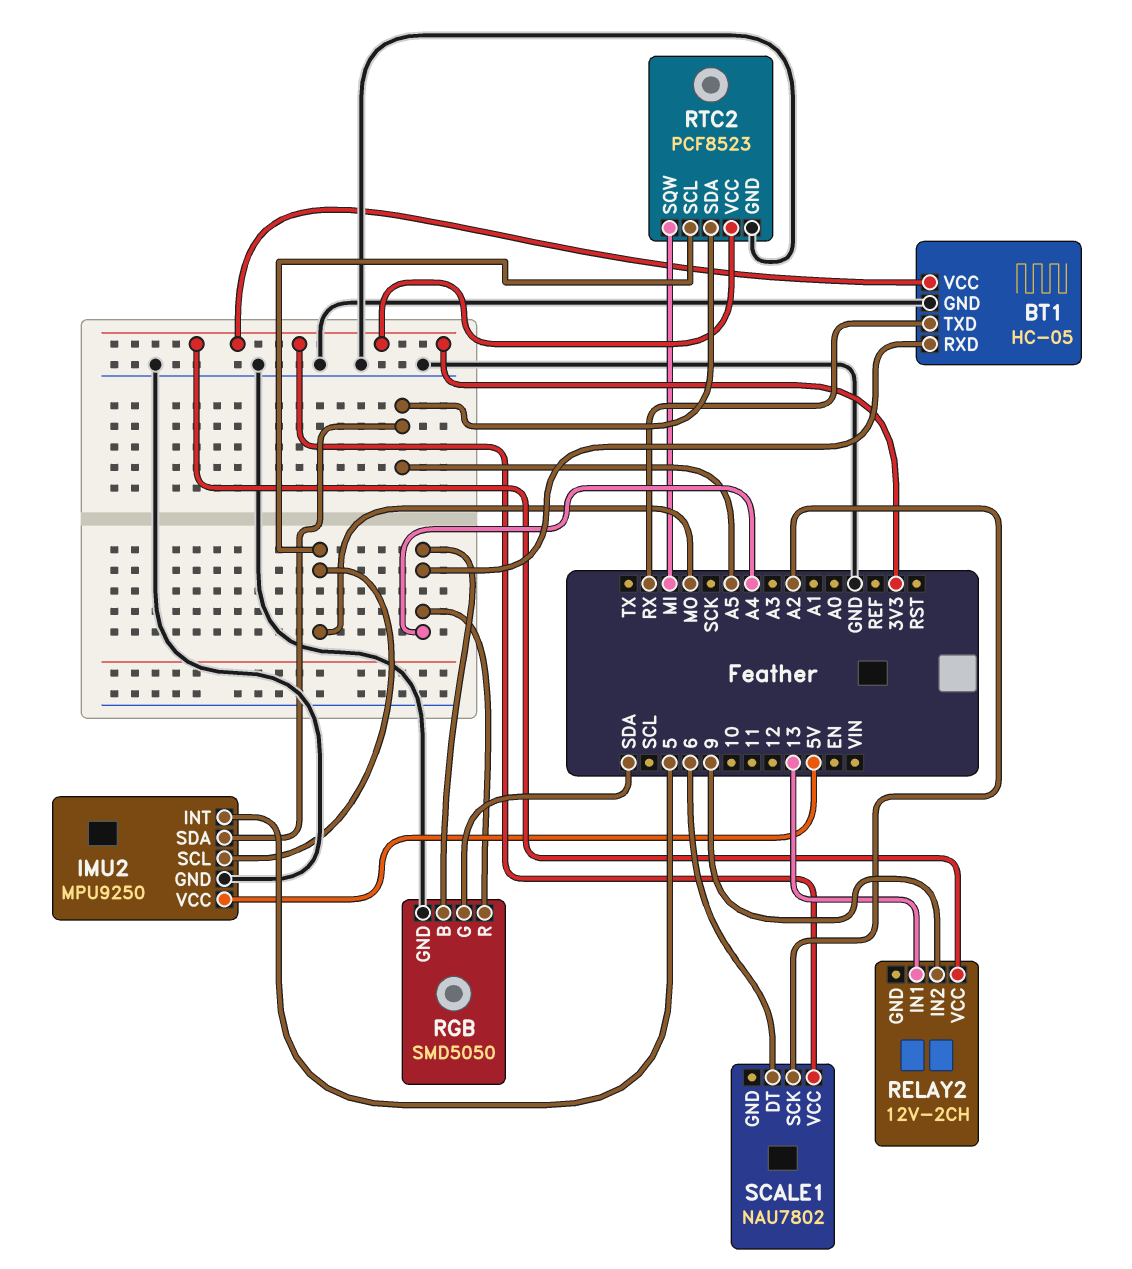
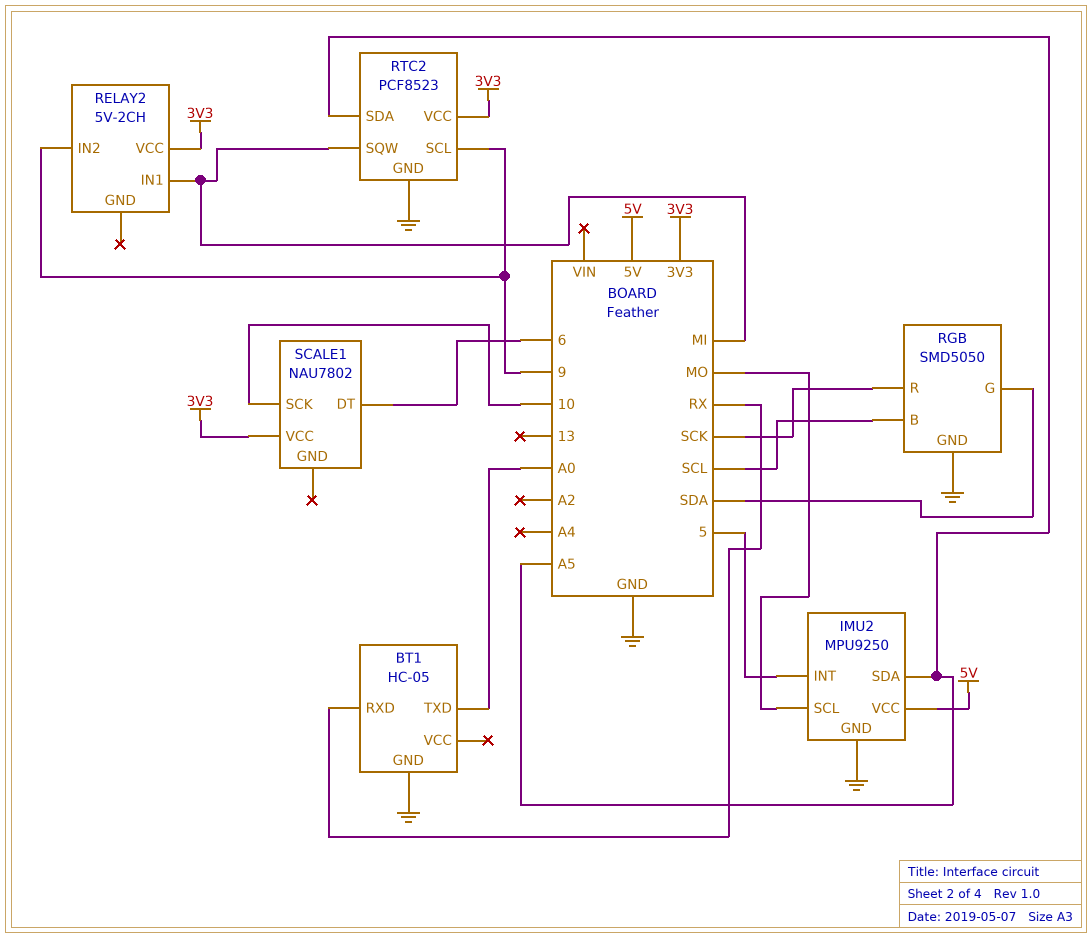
BT1 pin RXD: A4 -> RX
BT1 pin TXD: RX -> A0
BT1 pin VCC: 3V3 -> none
RELAY2: 12V-2CH -> 5V-2CH
RELAY2 pin IN1: 13 -> MI
RGB pin B: A4 -> SCL
RGB pin R: A4 -> SCK
RTC2 pin SCL: MO -> 9
SCALE1 pin SCK: A2 -> 10

